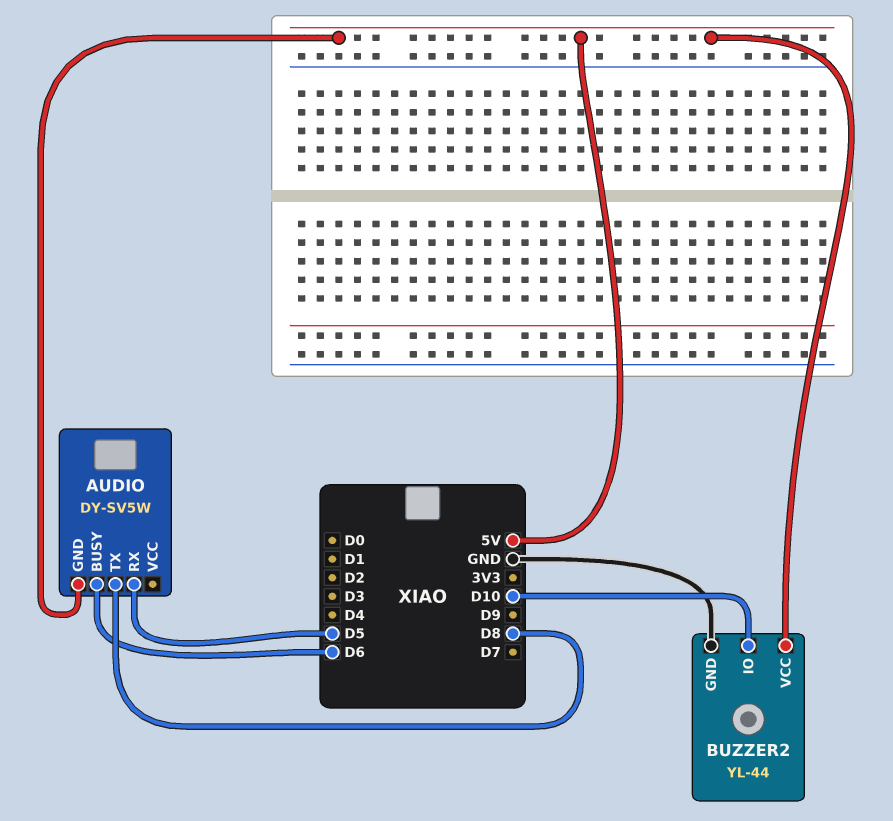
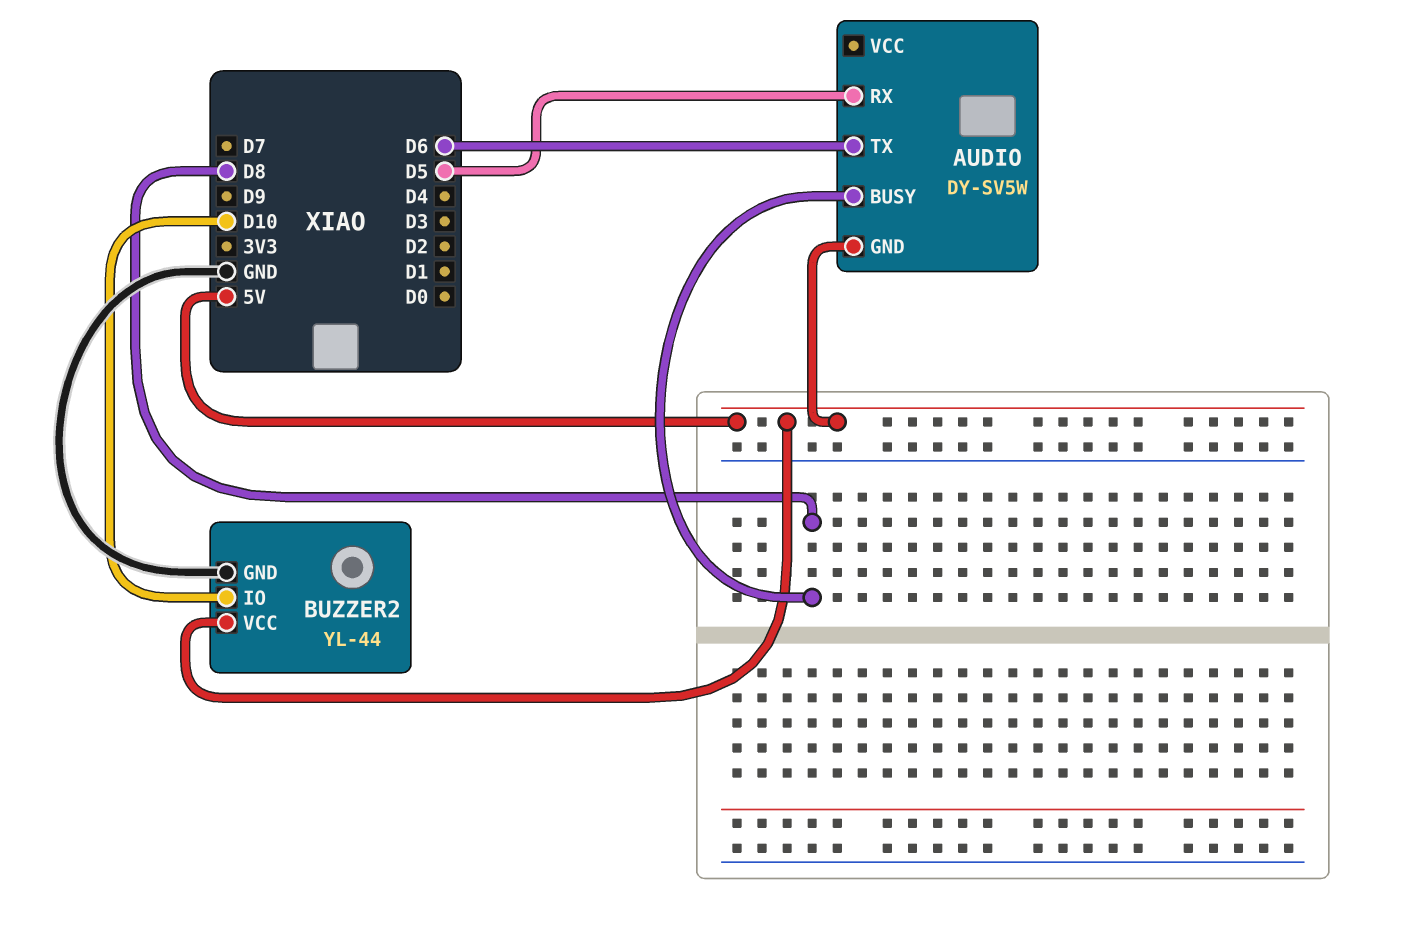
AUDIO pin BUSY: D6 -> D8
AUDIO pin TX: D8 -> D6

